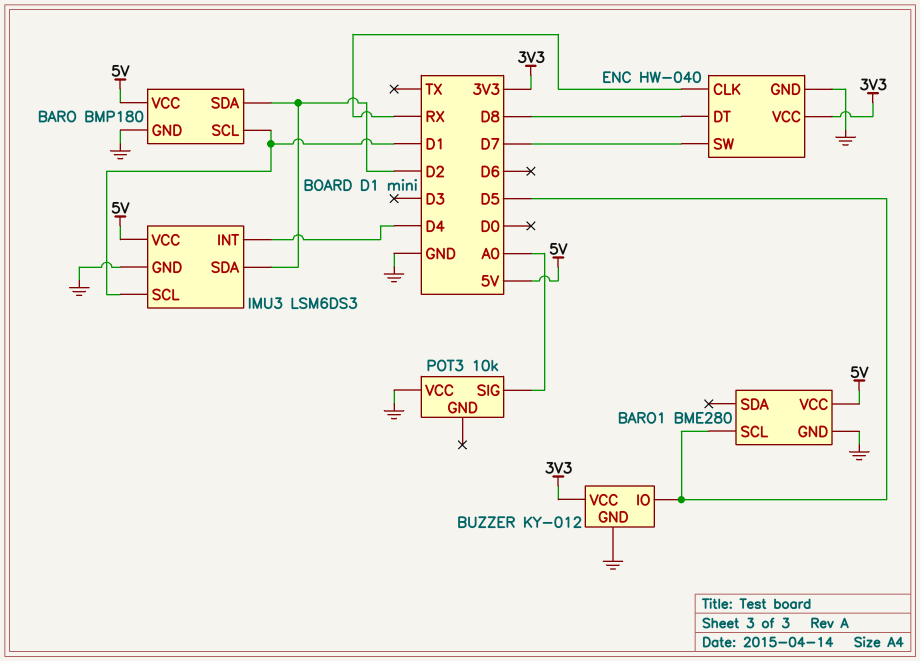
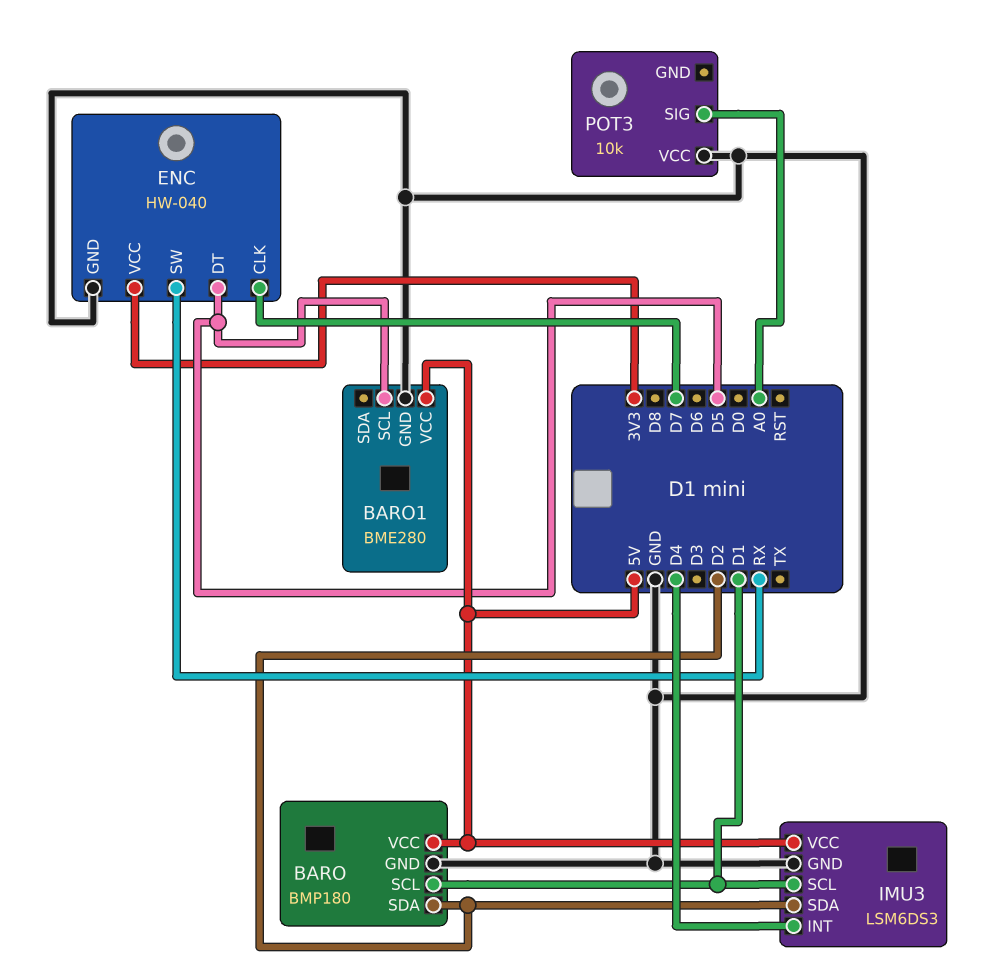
BUZZER: KY-012 -> none
BUZZER pin GND: GND -> none
BUZZER pin IO: D5 -> none
BUZZER pin VCC: 3V3 -> none
ENC pin CLK: RX -> D7
ENC pin DT: D8 -> D5
ENC pin SW: D7 -> RX

